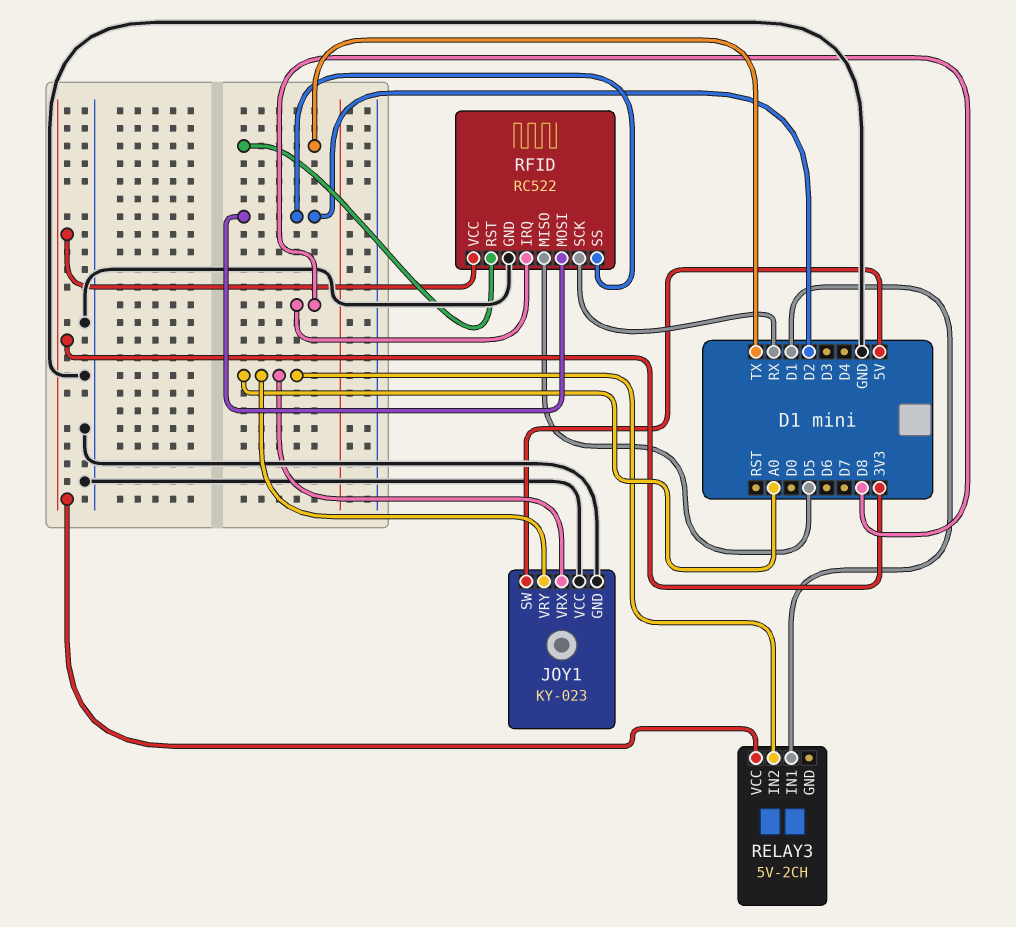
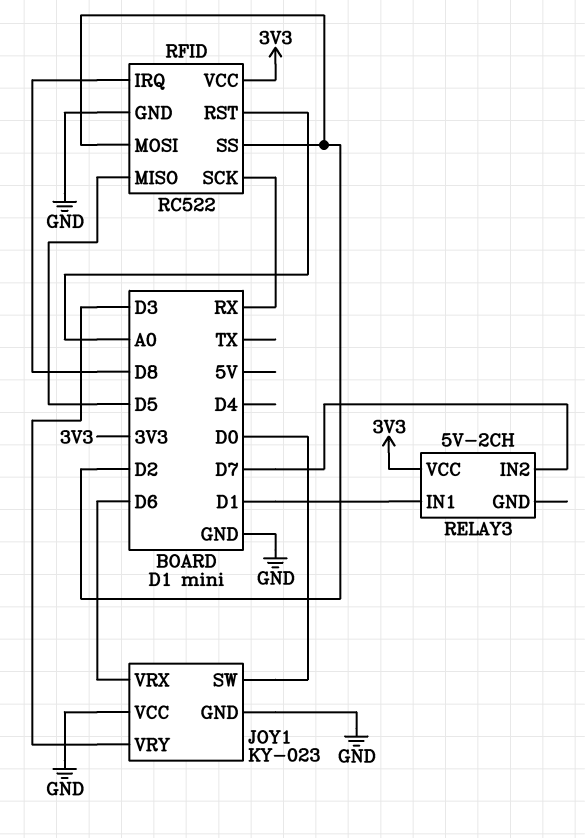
JOY1 pin SW: 5V -> D0
JOY1 pin VRX: A0 -> D6
JOY1 pin VRY: A0 -> D3
RELAY3 pin IN2: A0 -> D7
RFID pin RST: TX -> A0

